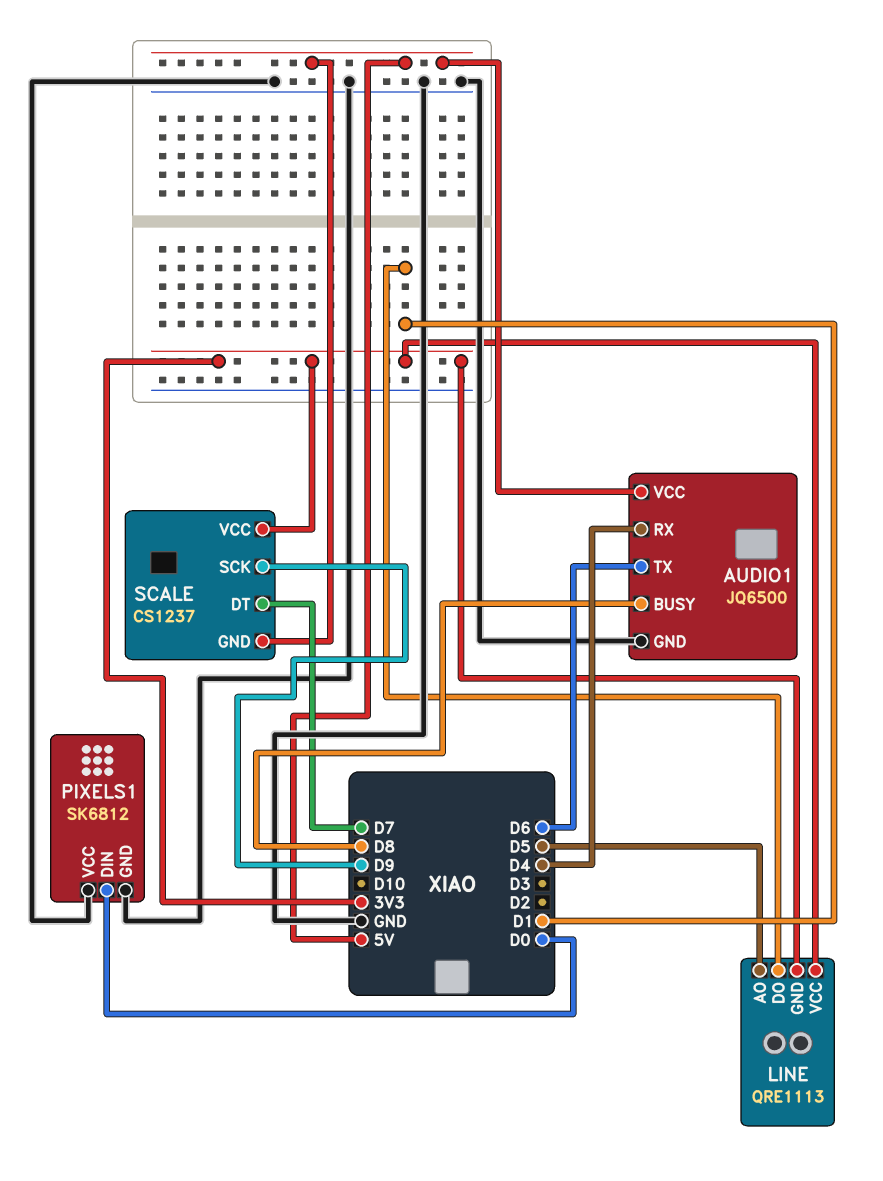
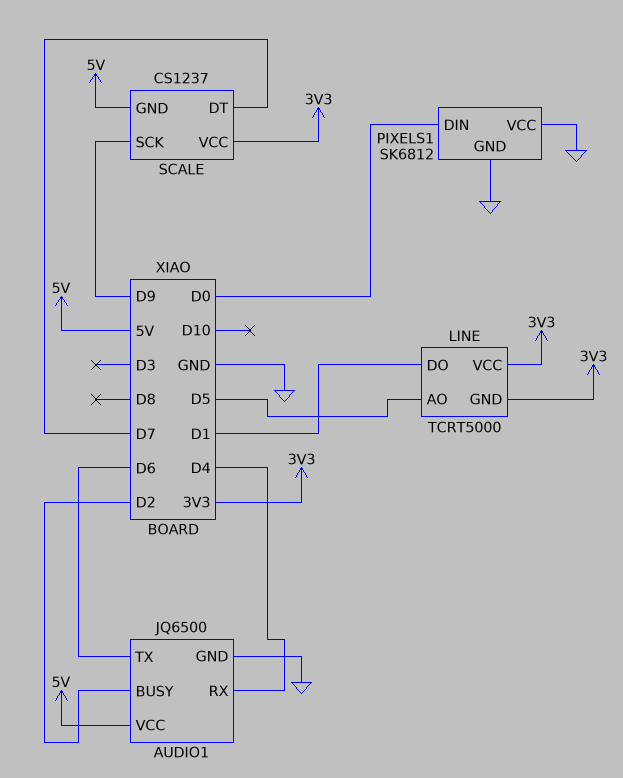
AUDIO1 pin BUSY: D8 -> D2
LINE: QRE1113 -> TCRT5000

